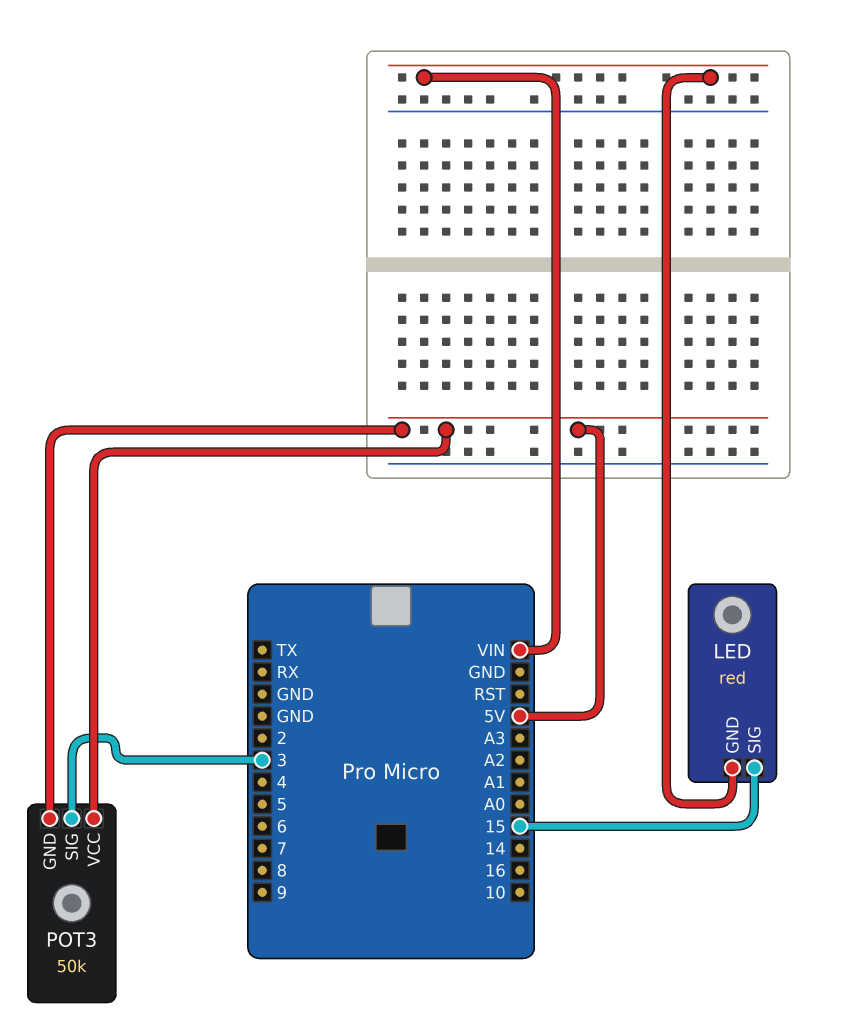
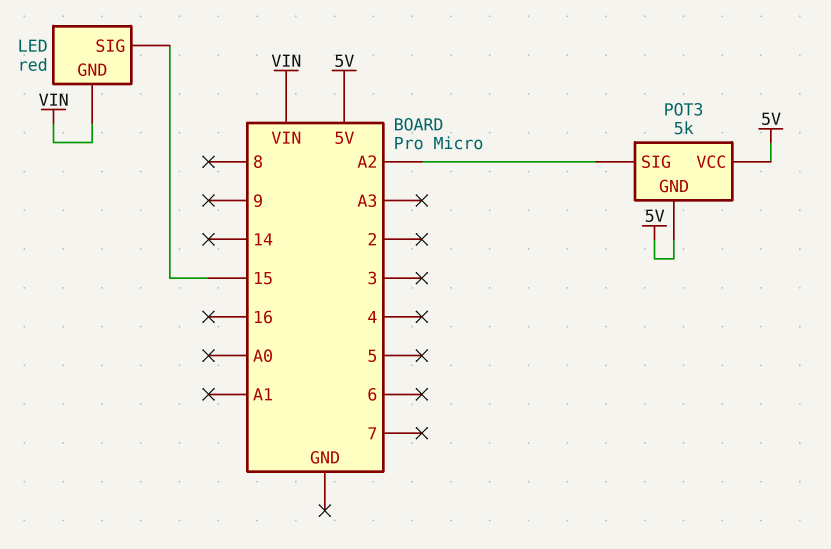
POT3: 50k -> 5k
POT3 pin SIG: 3 -> A2

